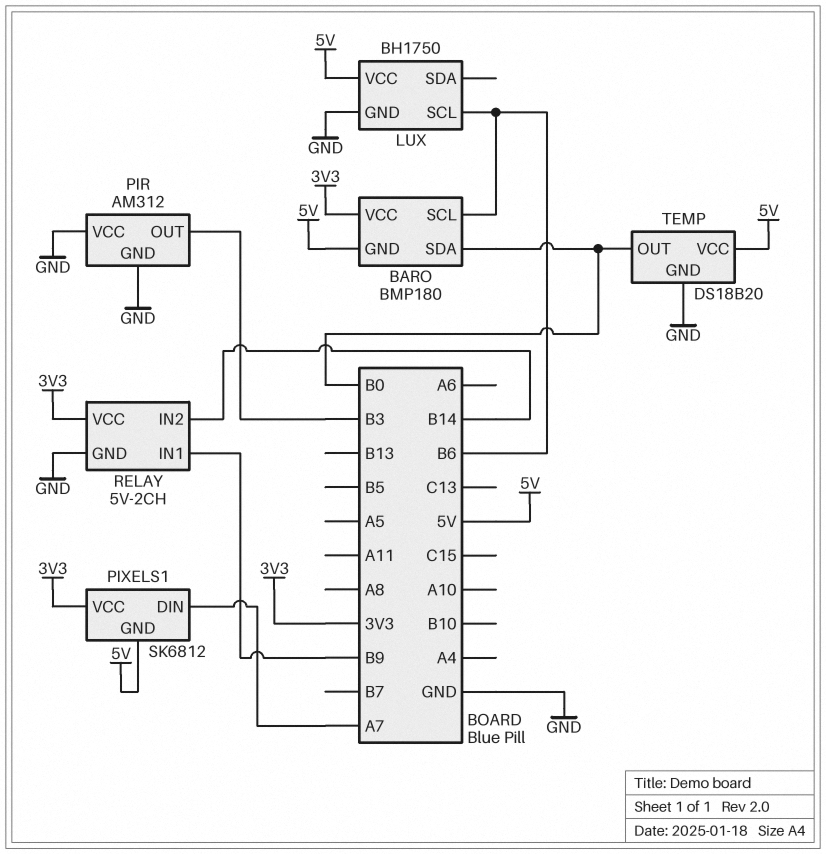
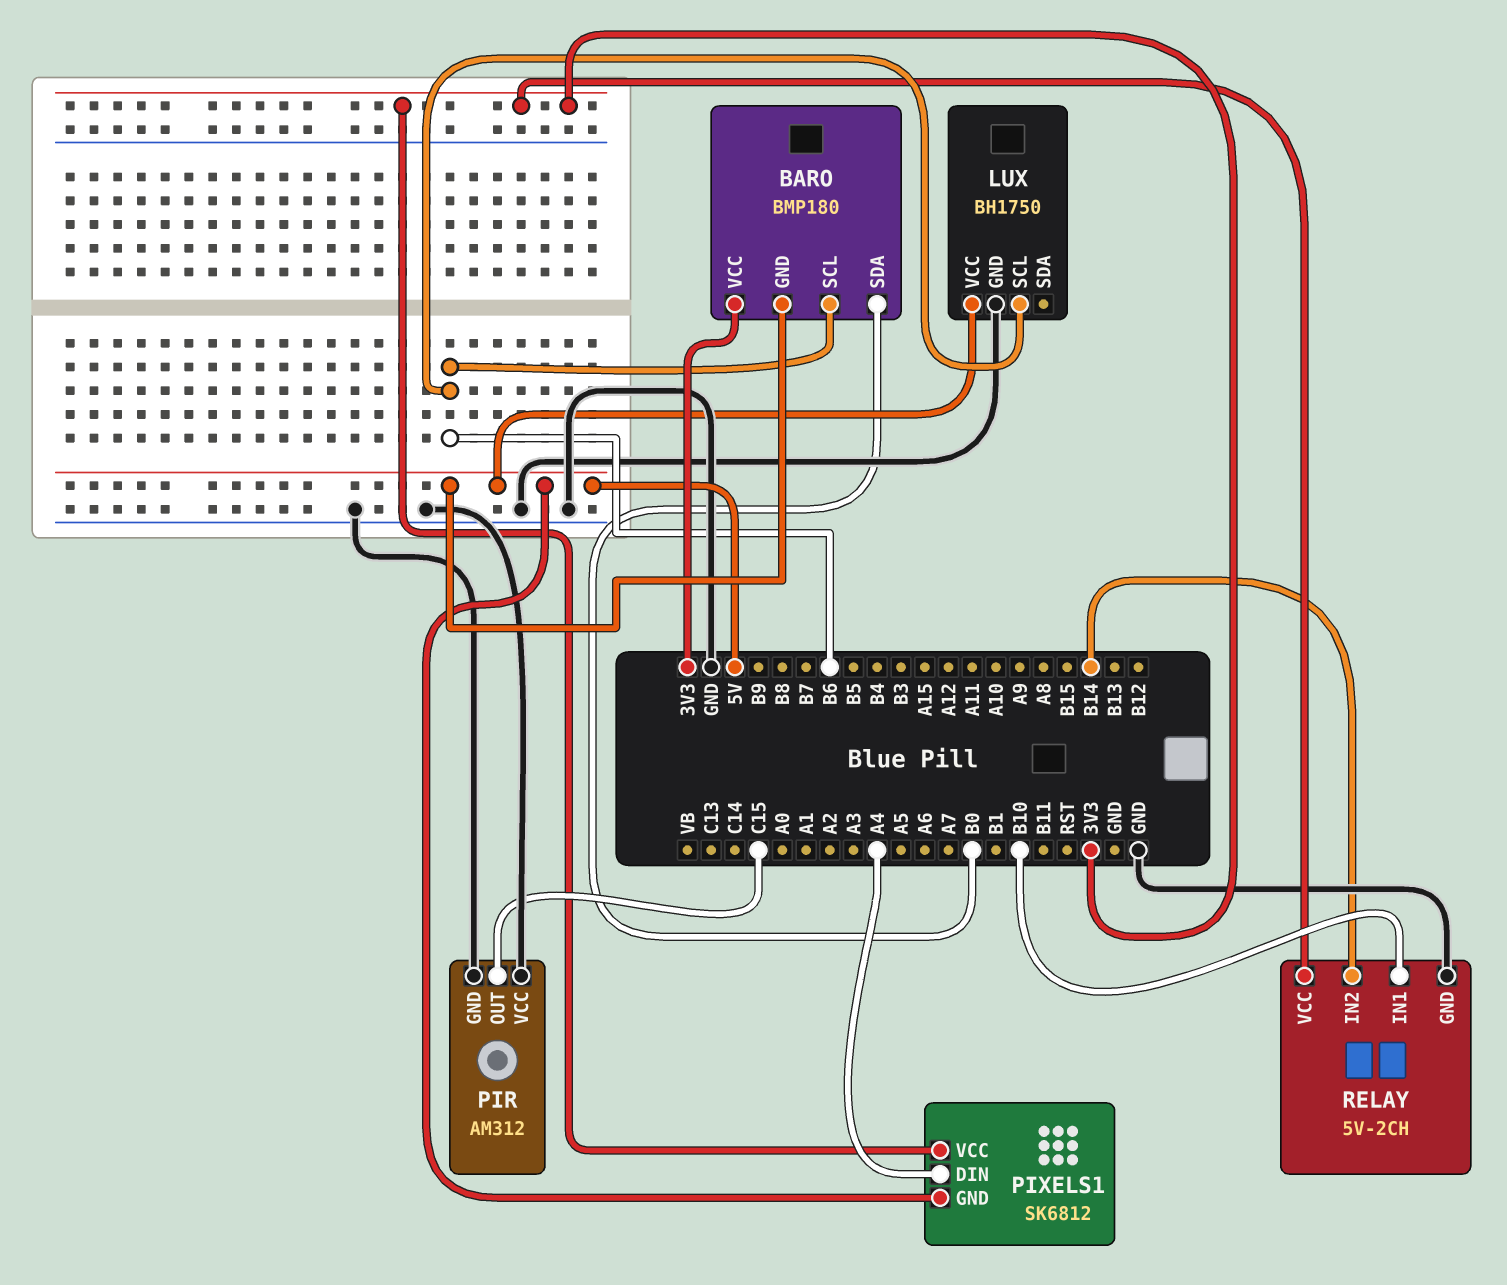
PIR pin OUT: B3 -> C15
PIXELS1 pin DIN: A7 -> A4
RELAY pin IN1: B9 -> B10
TEMP: DS18B20 -> none
TEMP pin GND: GND -> none
TEMP pin OUT: B0 -> none
TEMP pin VCC: 5V -> none

